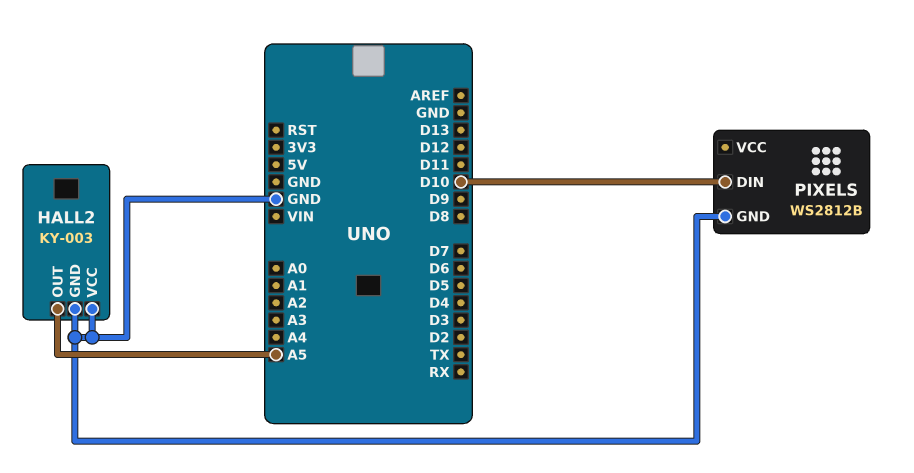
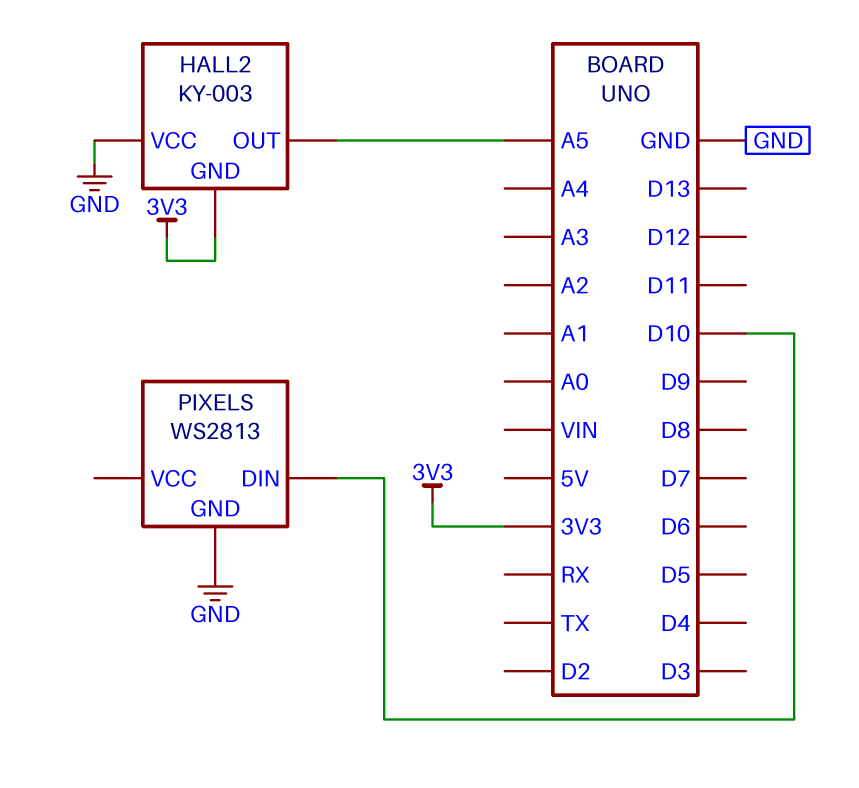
HALL2 pin GND: GND -> 3V3
PIXELS: WS2812B -> WS2813

